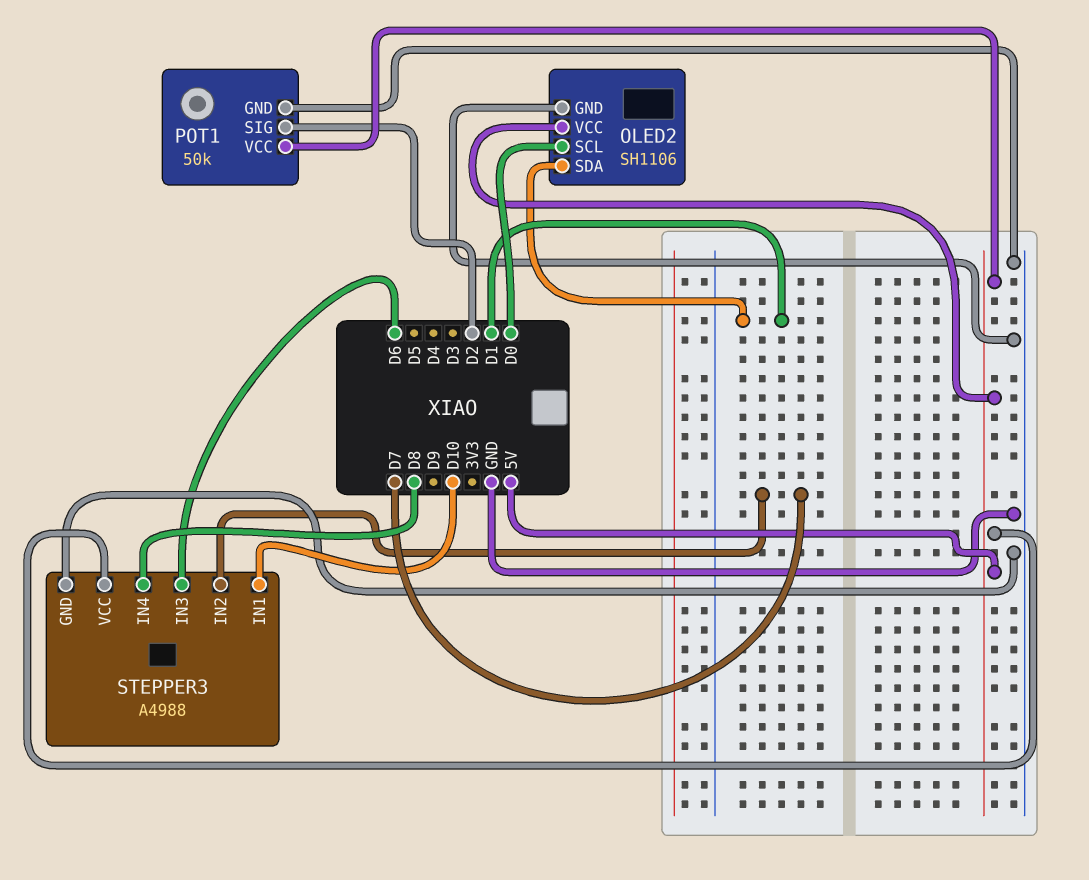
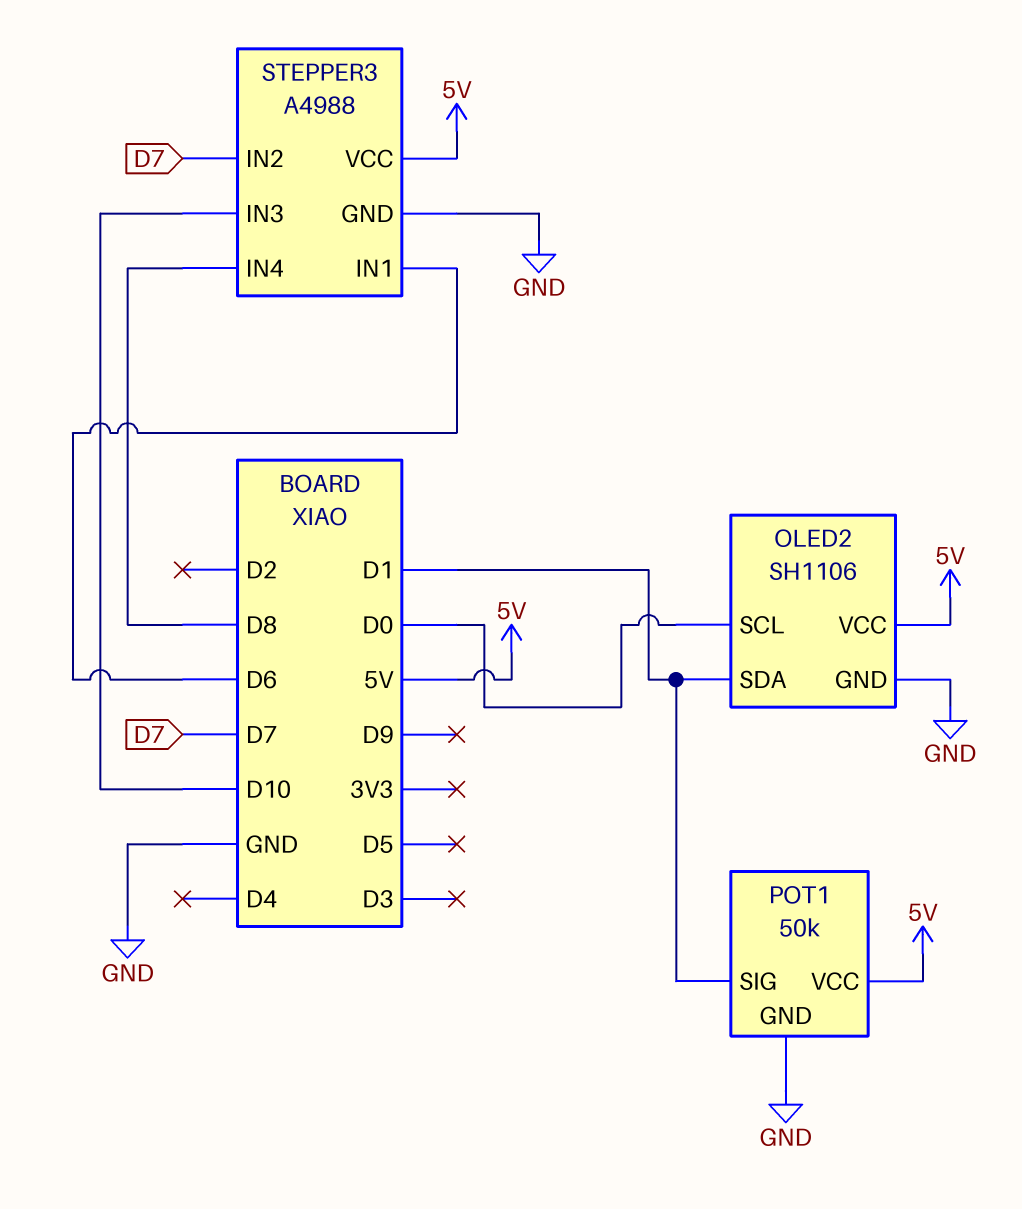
POT1 pin SIG: D2 -> D1
STEPPER3 pin IN1: D10 -> D6
STEPPER3 pin IN3: D6 -> D10

